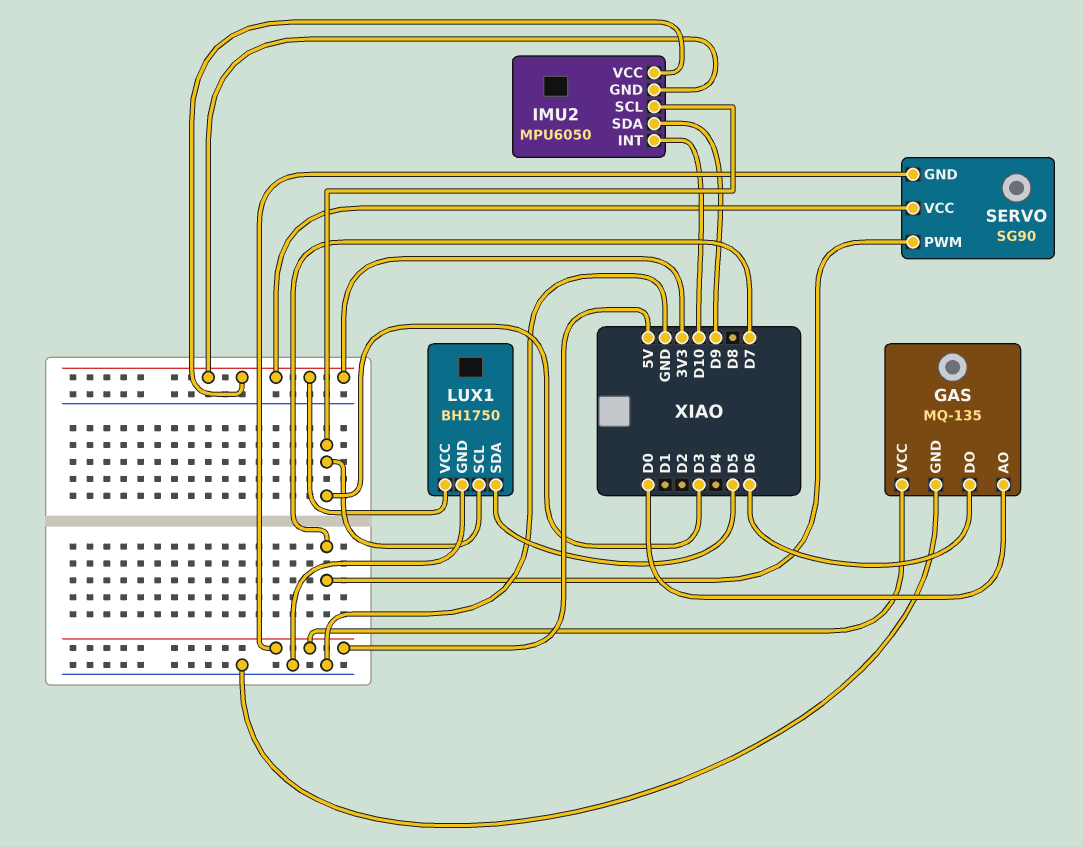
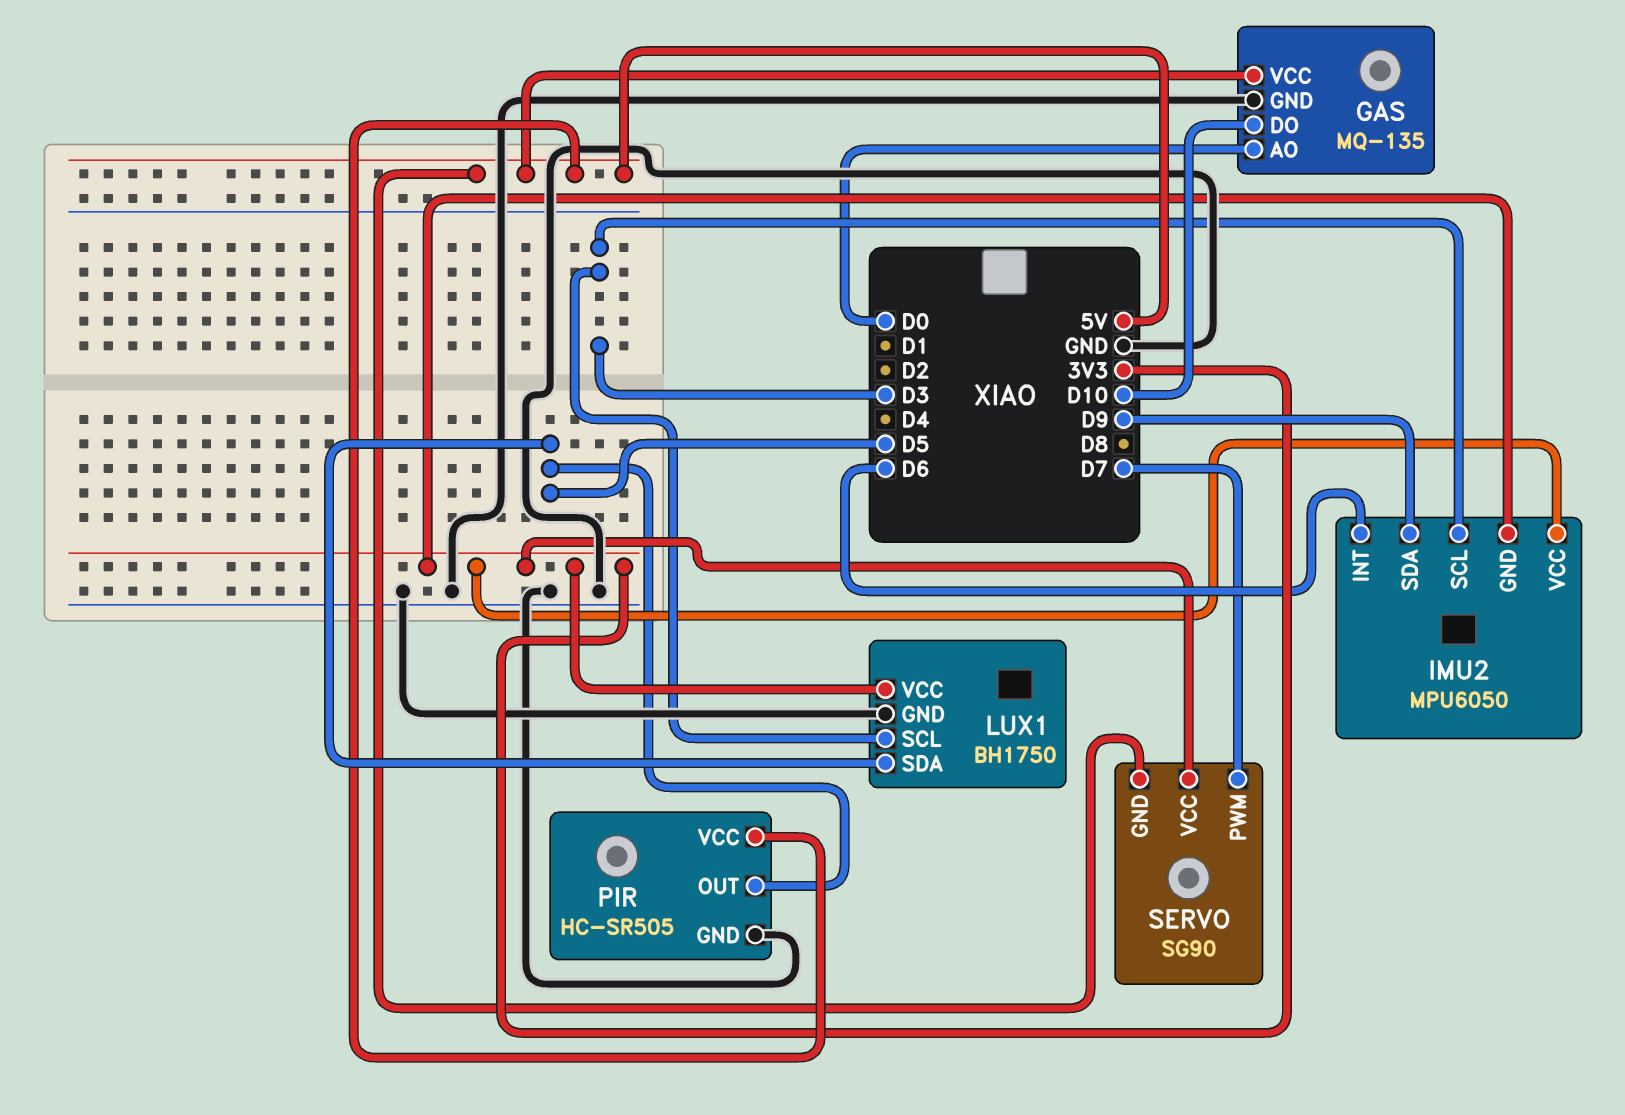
GAS pin DO: D6 -> D10
IMU2 pin INT: D10 -> D6
PIR: none -> HC-SR505
PIR pin GND: none -> GND
PIR pin OUT: none -> D5
PIR pin VCC: none -> 5V

